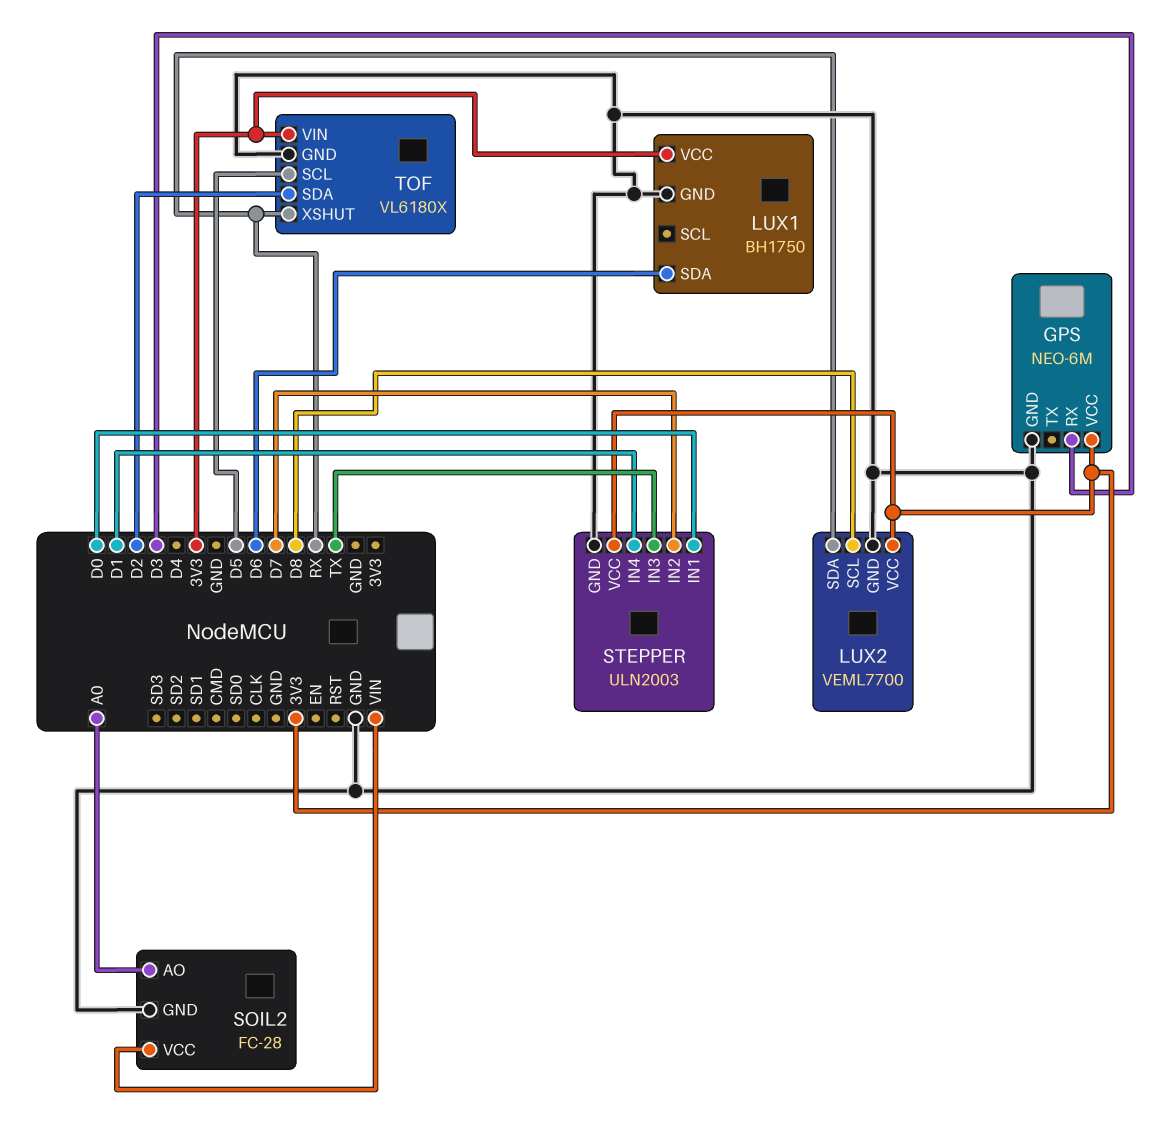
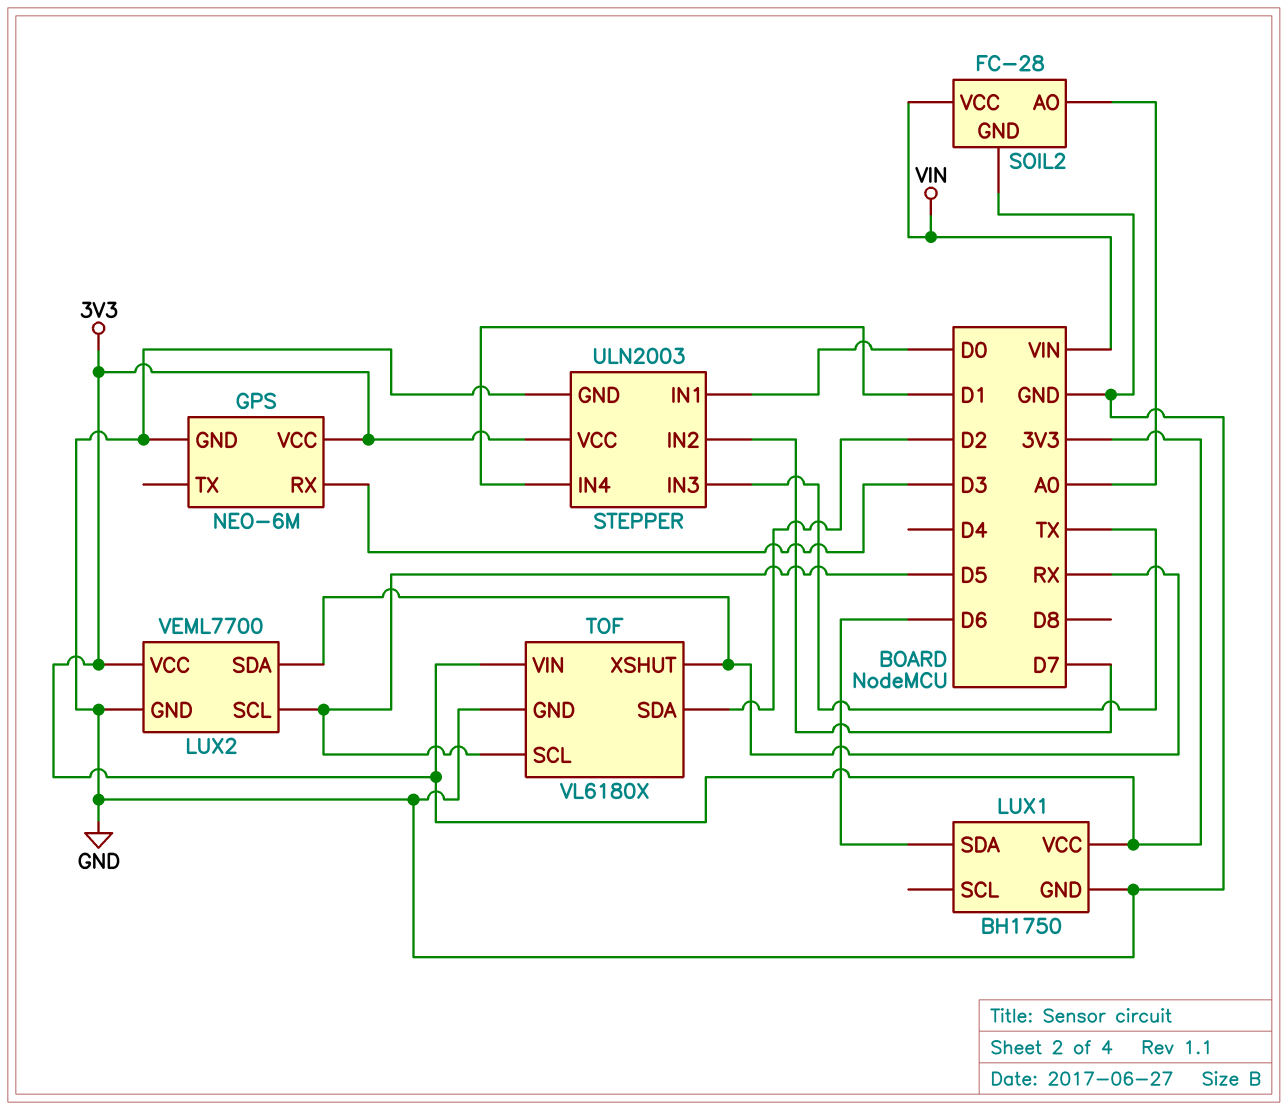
LUX2 pin SCL: D8 -> D5

